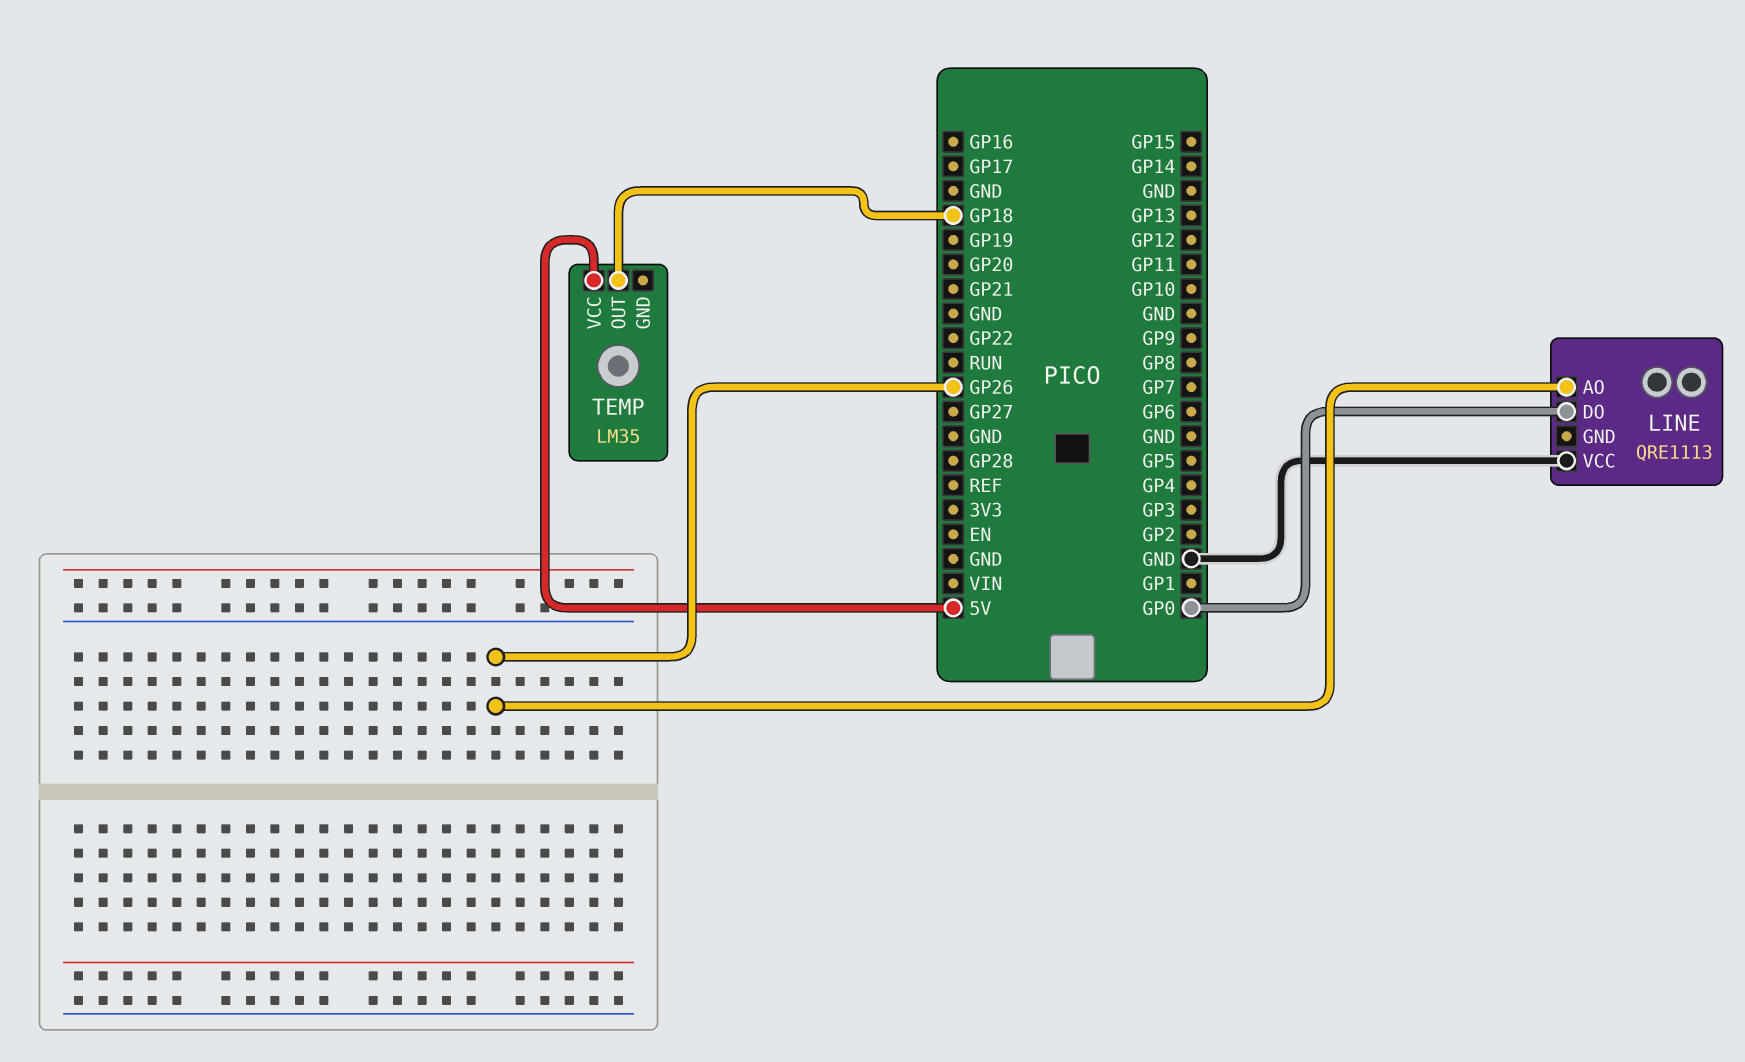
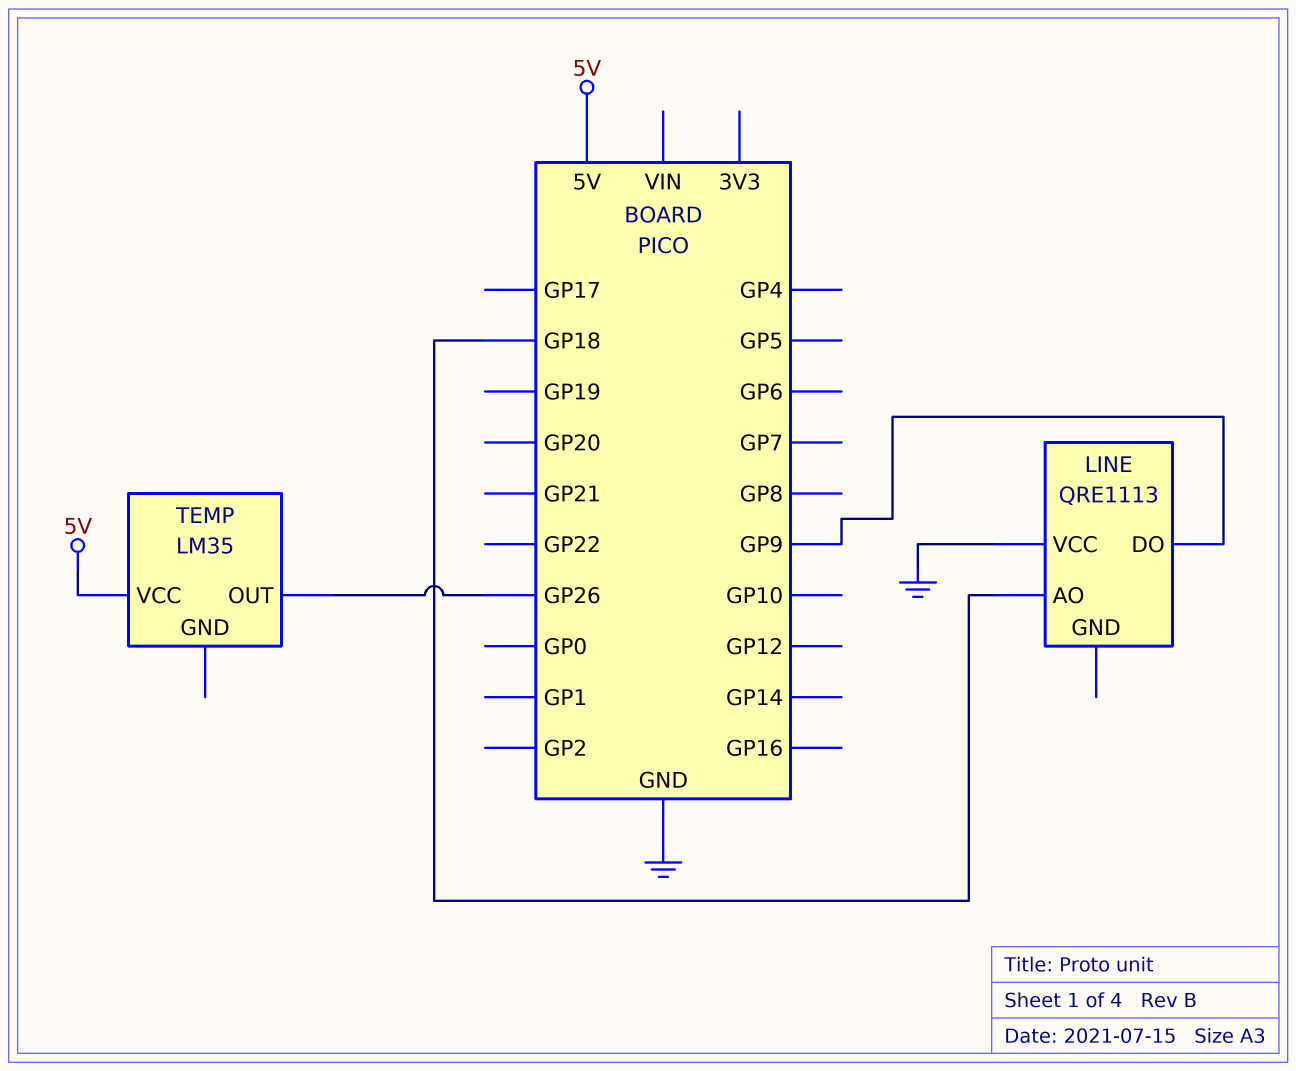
LINE pin AO: GP26 -> GP18
LINE pin DO: GP0 -> GP9
TEMP pin OUT: GP18 -> GP26

